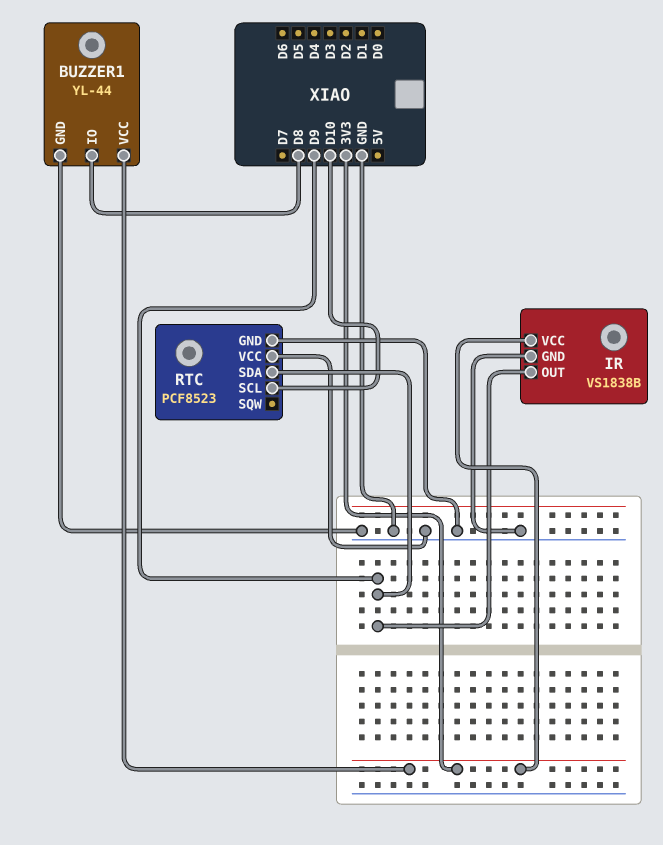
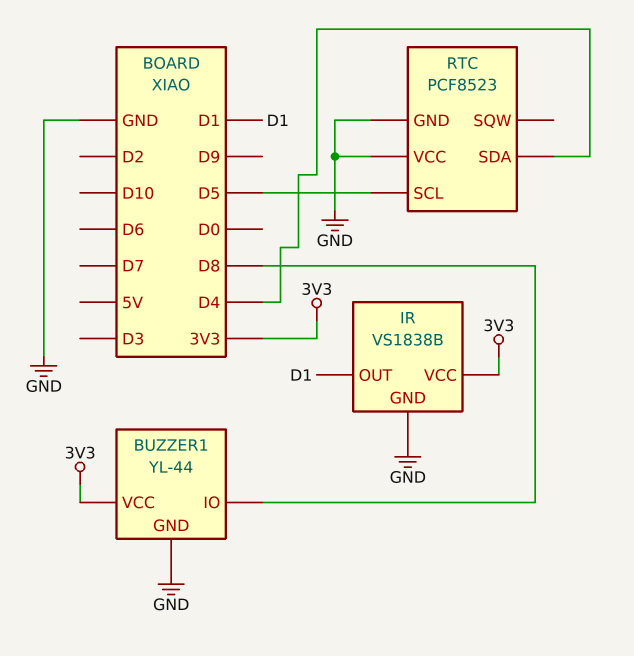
IR pin OUT: D9 -> D1
RTC pin SCL: D10 -> D5
RTC pin SDA: D9 -> D4

